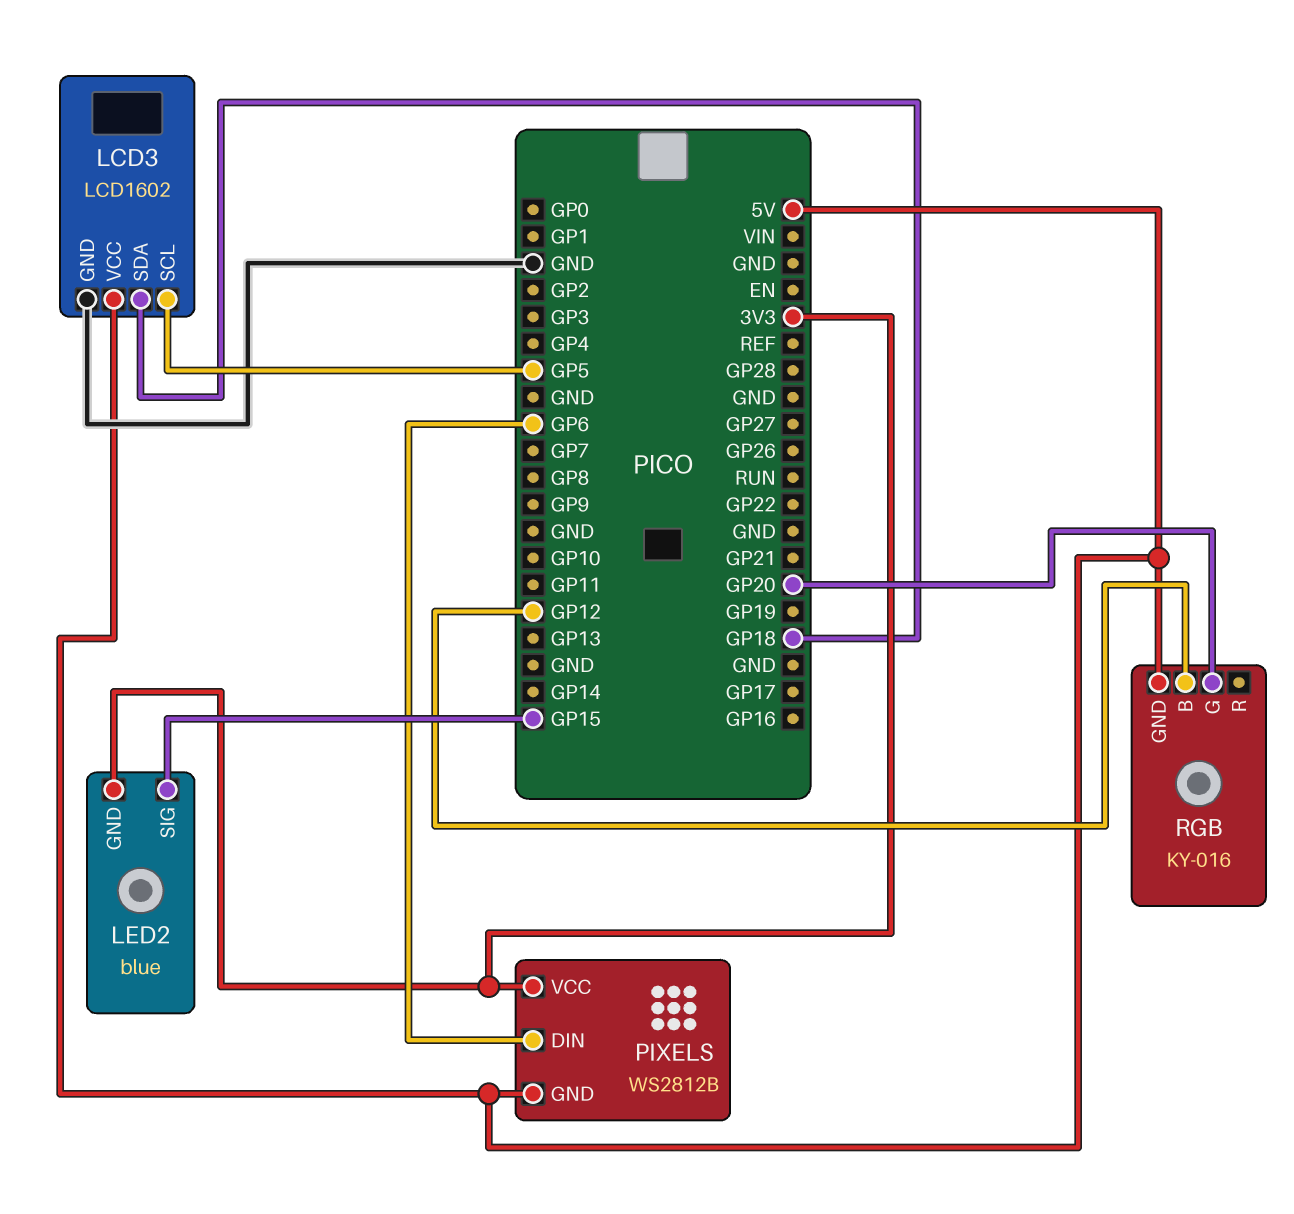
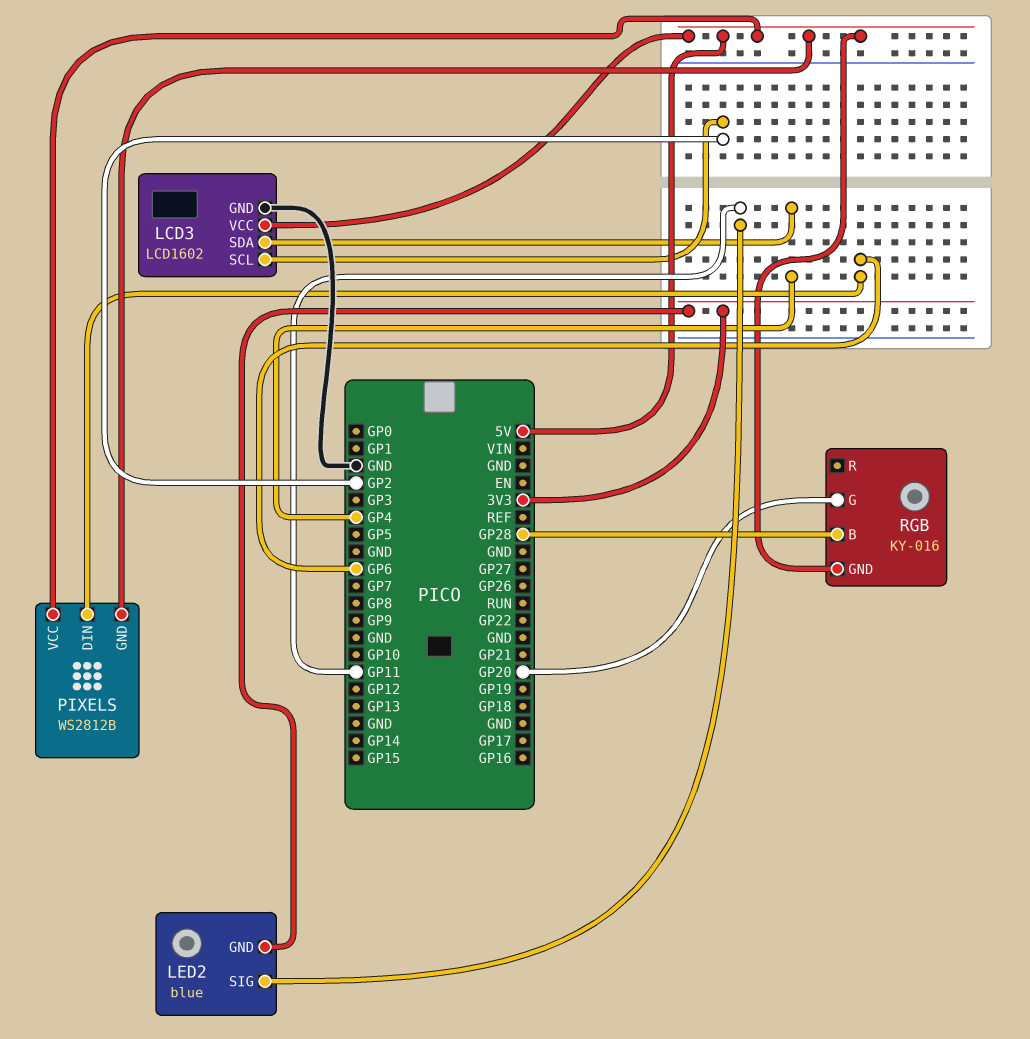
LCD3 pin SCL: GP5 -> GP2
LCD3 pin SDA: GP18 -> GP4
LED2 pin SIG: GP15 -> GP11
PIXELS pin VCC: 3V3 -> 5V
RGB pin B: GP12 -> GP28

